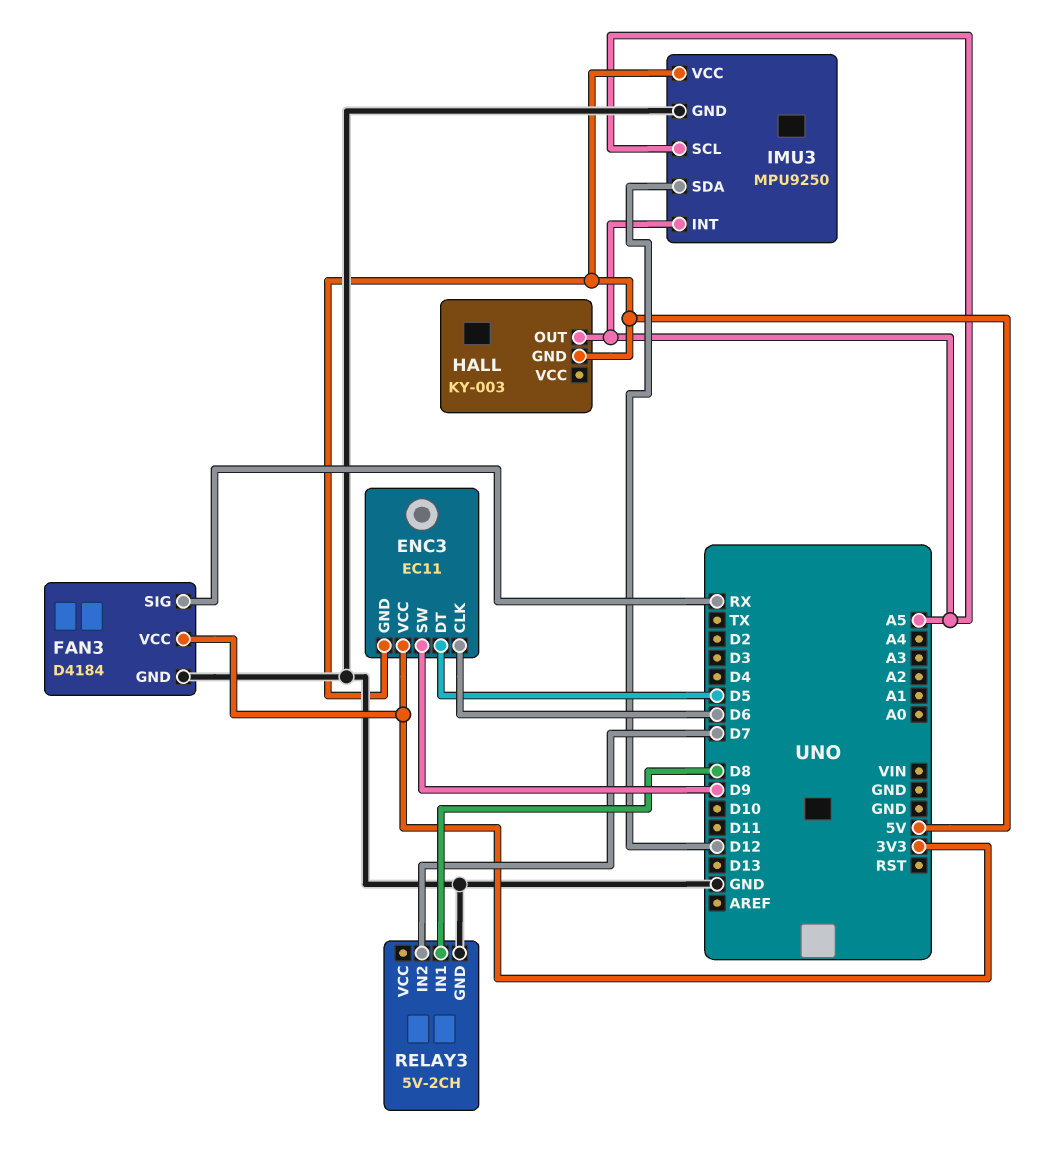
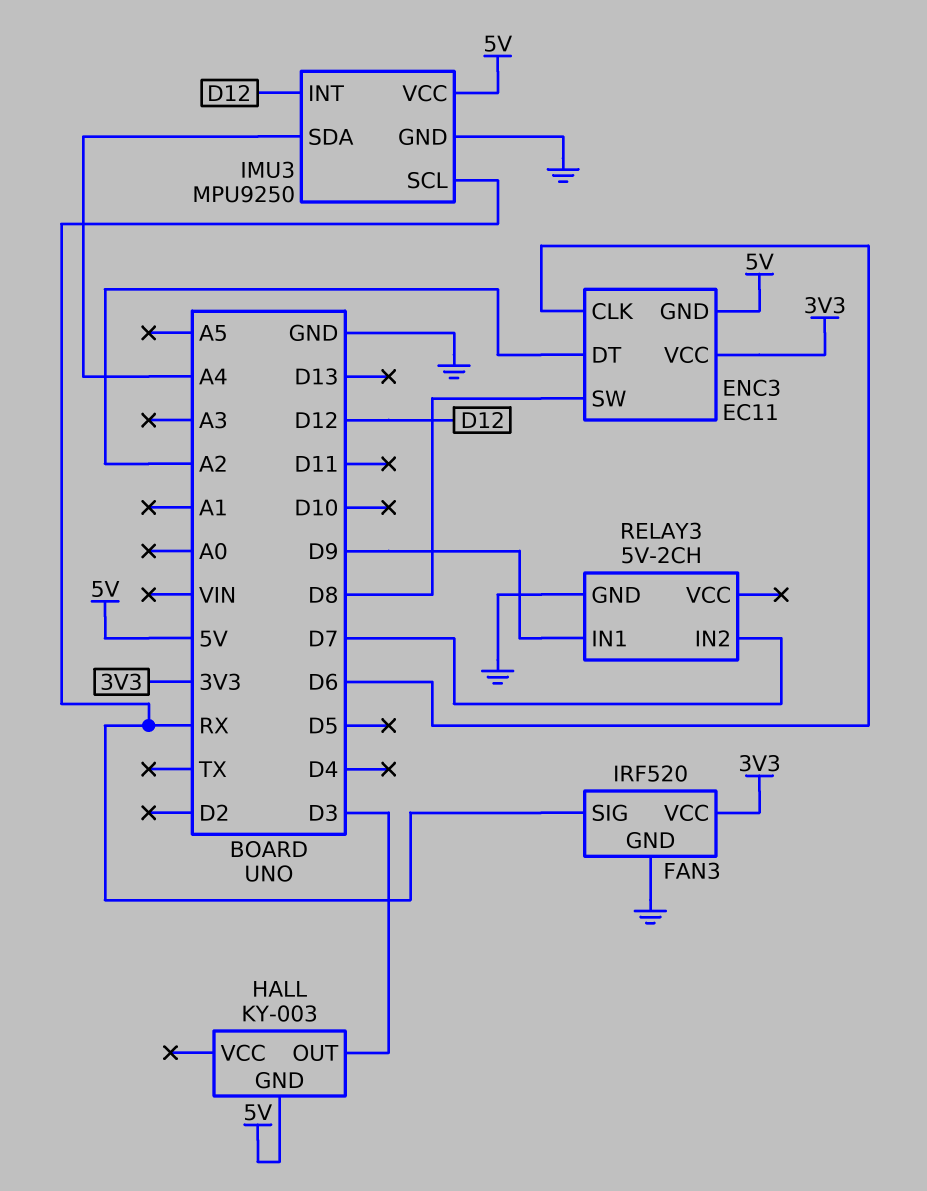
ENC3 pin DT: D5 -> A2
ENC3 pin SW: D9 -> D8
FAN3: D4184 -> IRF520
HALL pin OUT: A5 -> D3
IMU3 pin INT: A5 -> D12
IMU3 pin SCL: A5 -> RX
IMU3 pin SDA: D12 -> A4
RELAY3 pin IN1: D8 -> D9

